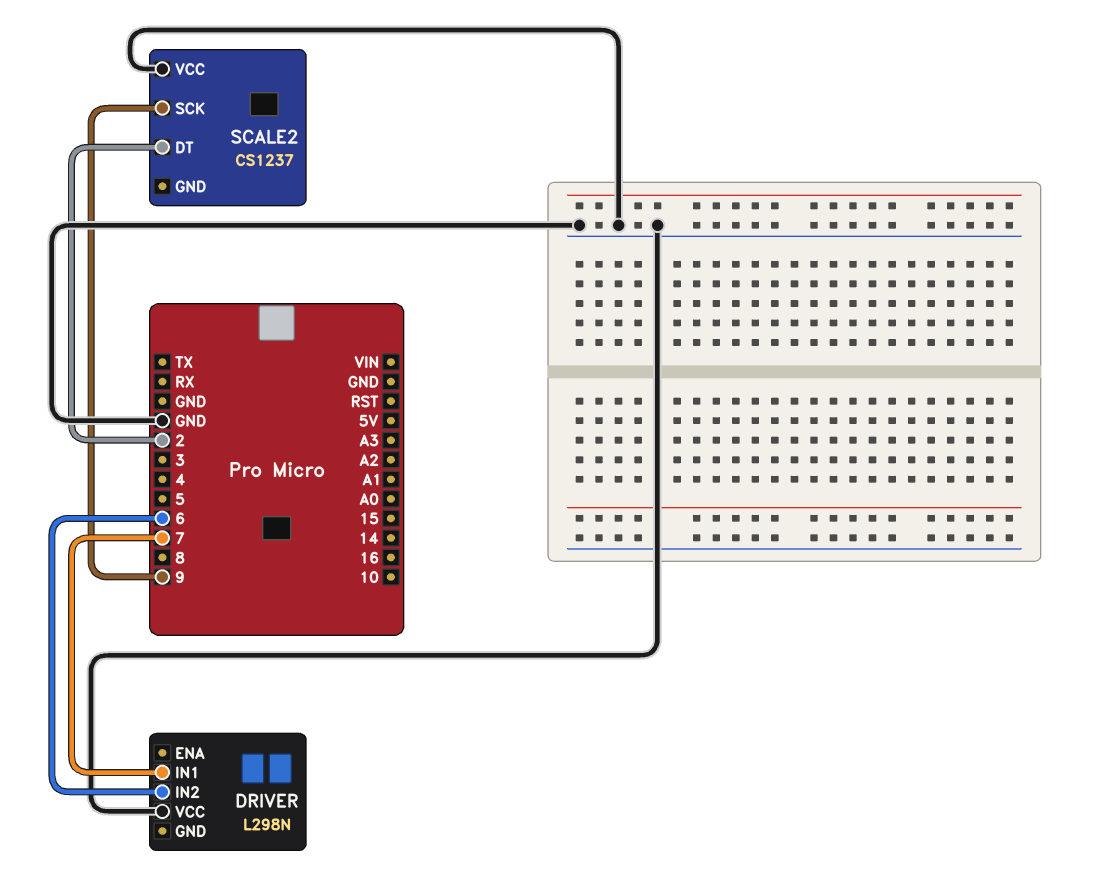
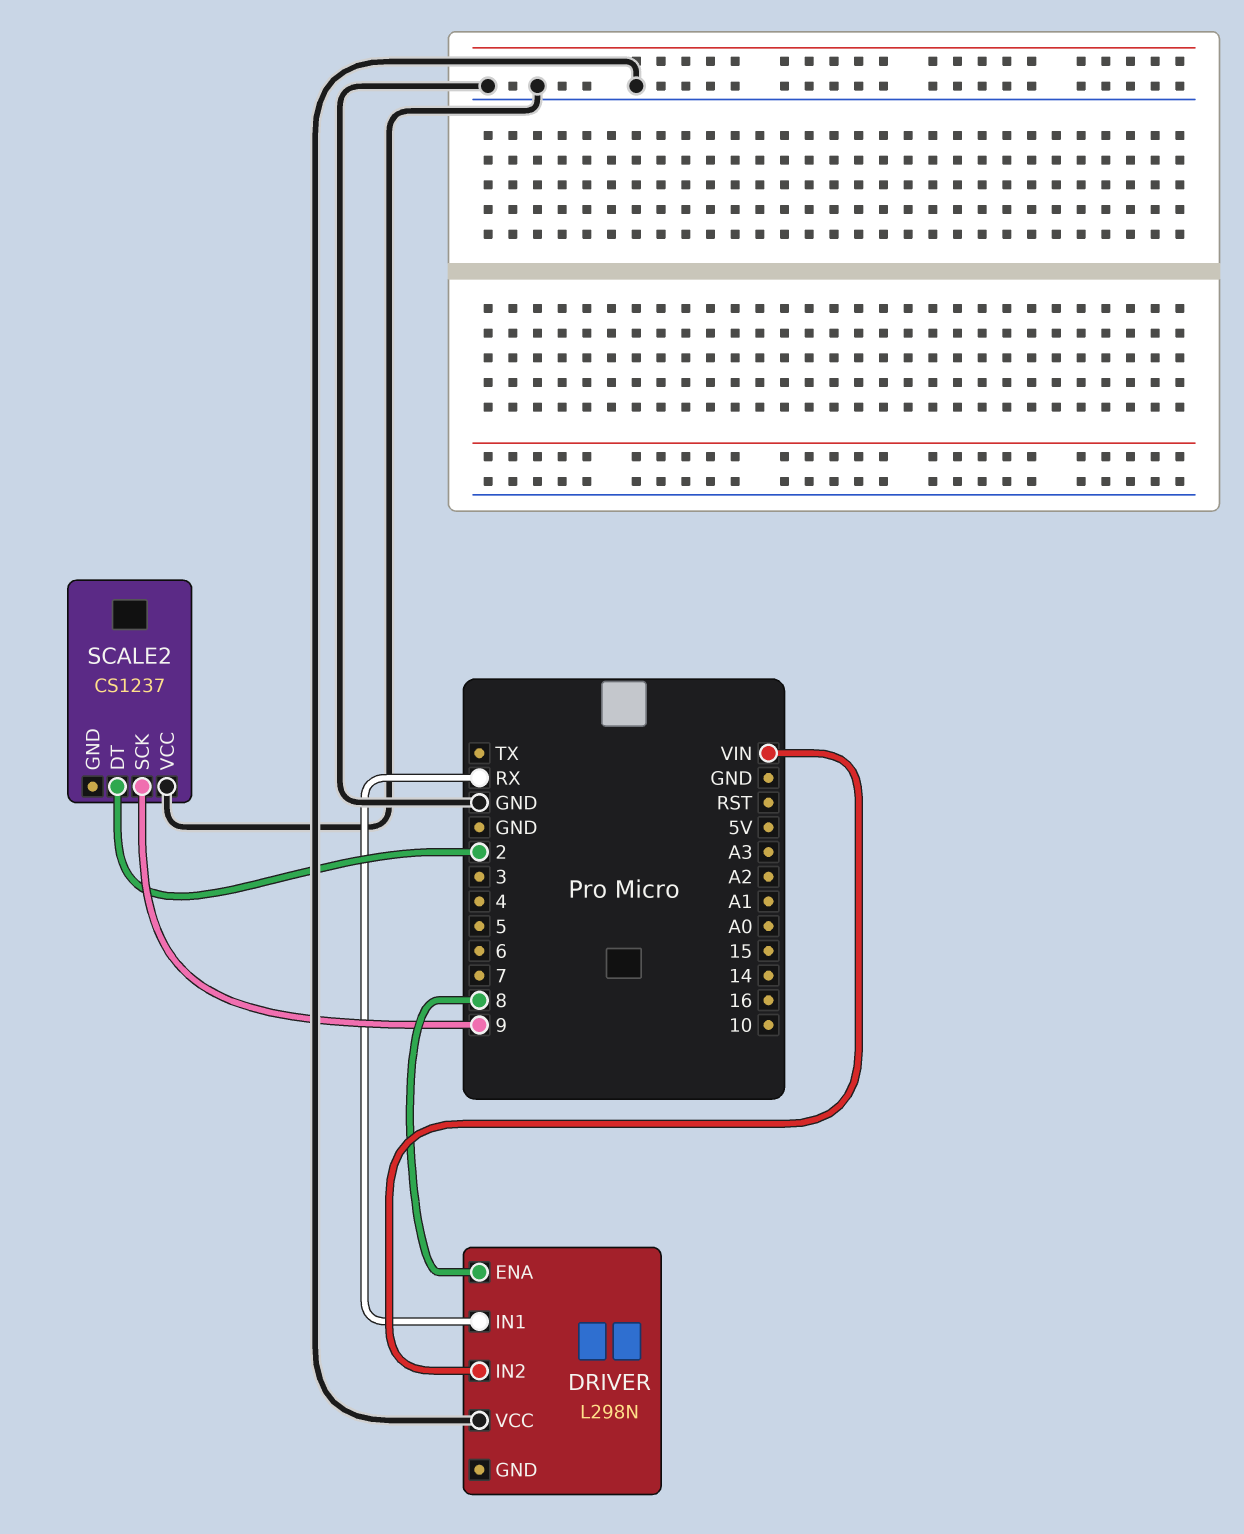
DRIVER pin ENA: none -> 8
DRIVER pin IN1: 7 -> RX
DRIVER pin IN2: 6 -> VIN

